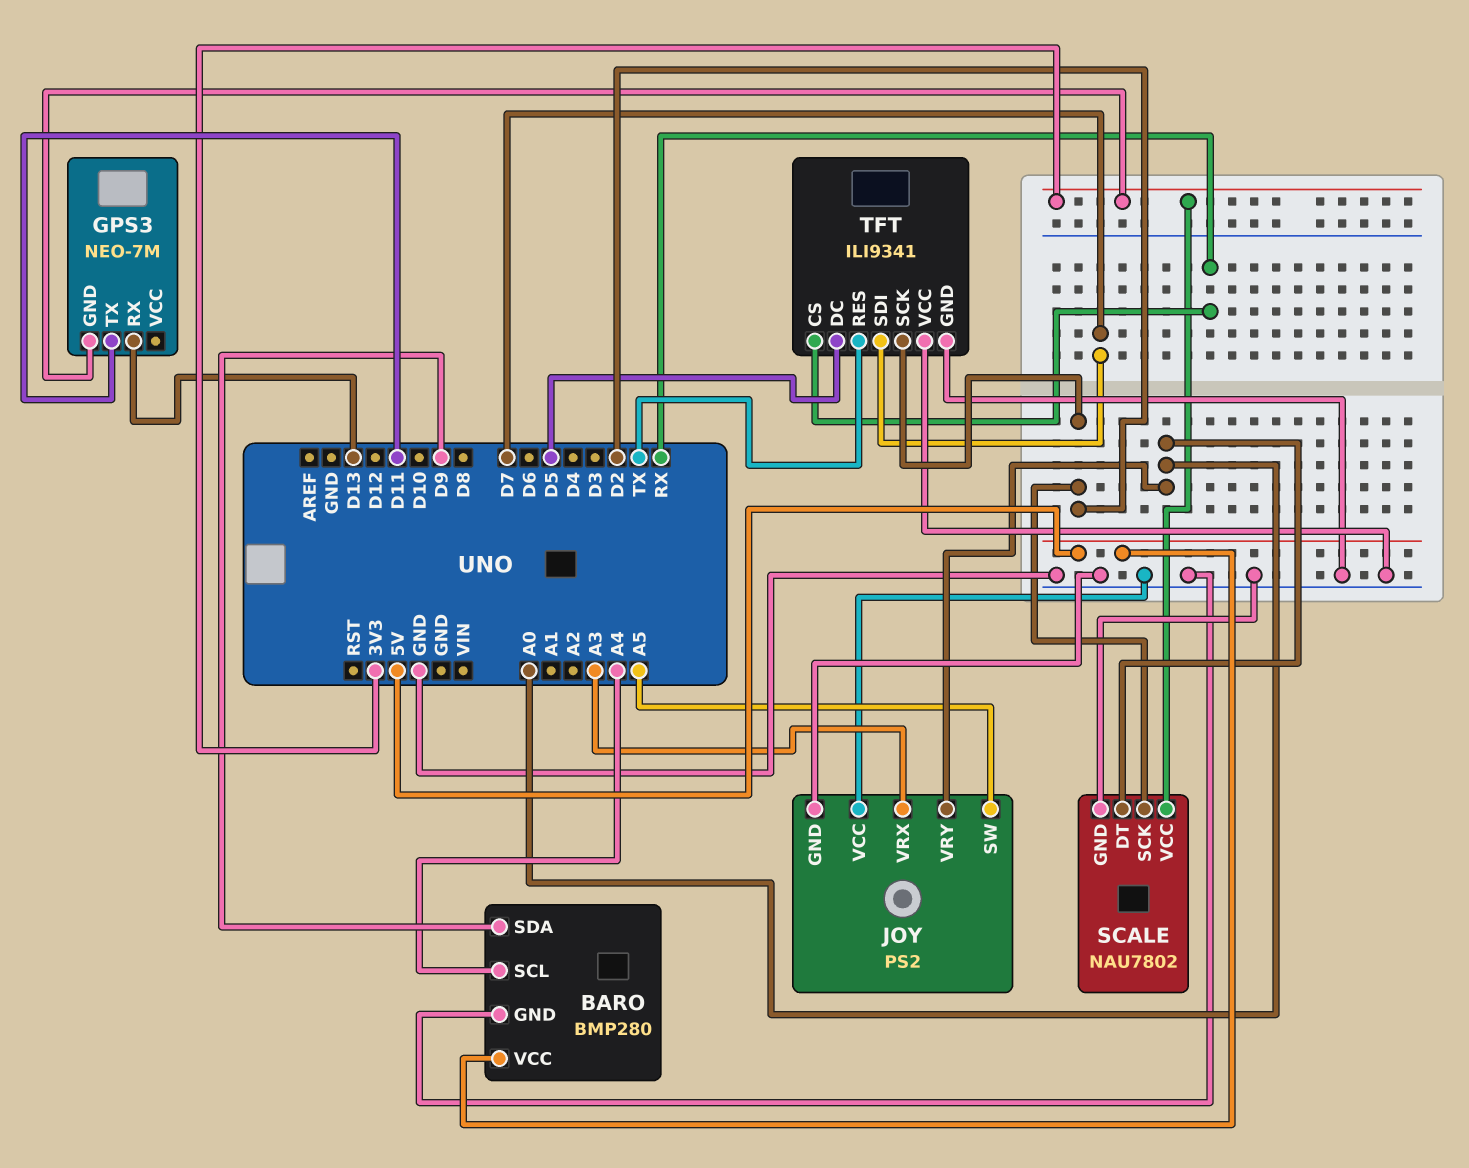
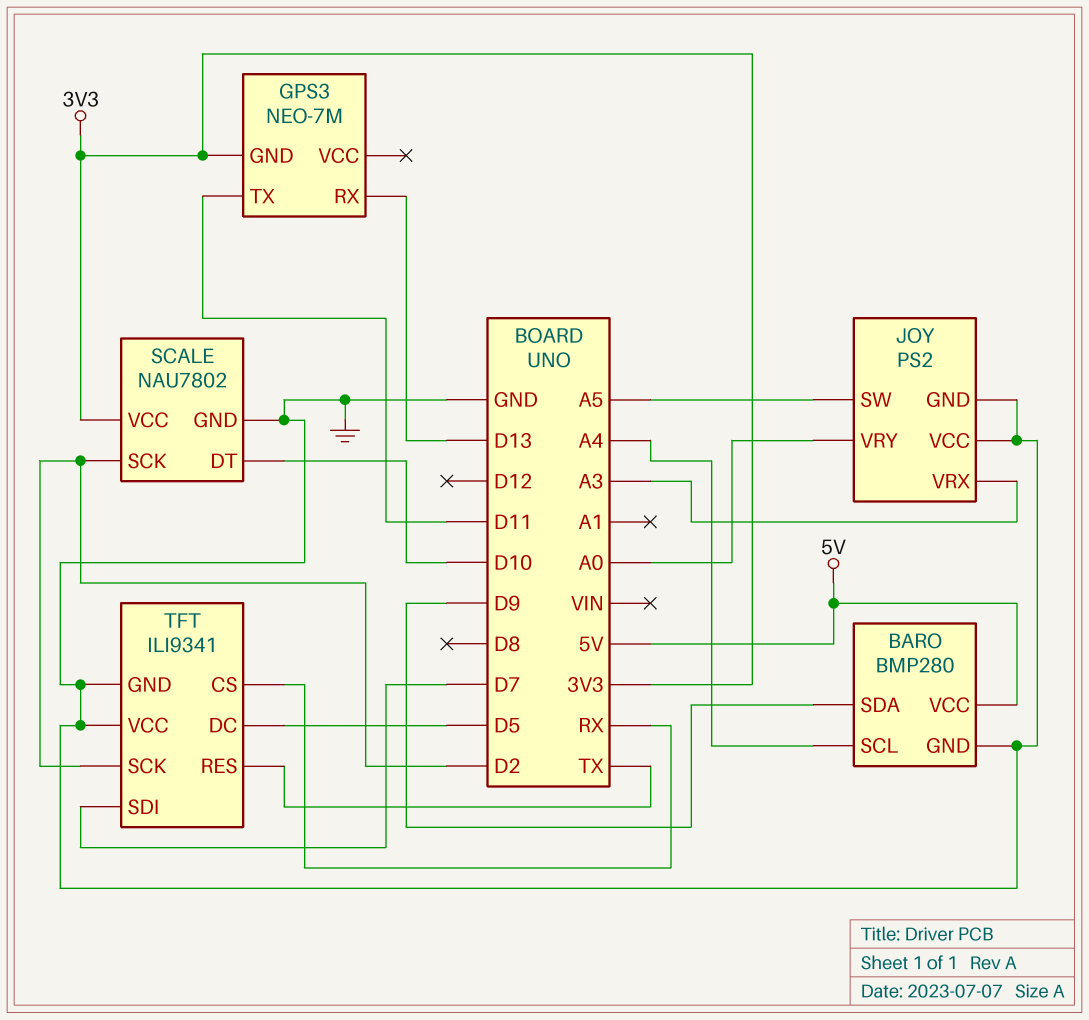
SCALE pin DT: A0 -> D10

